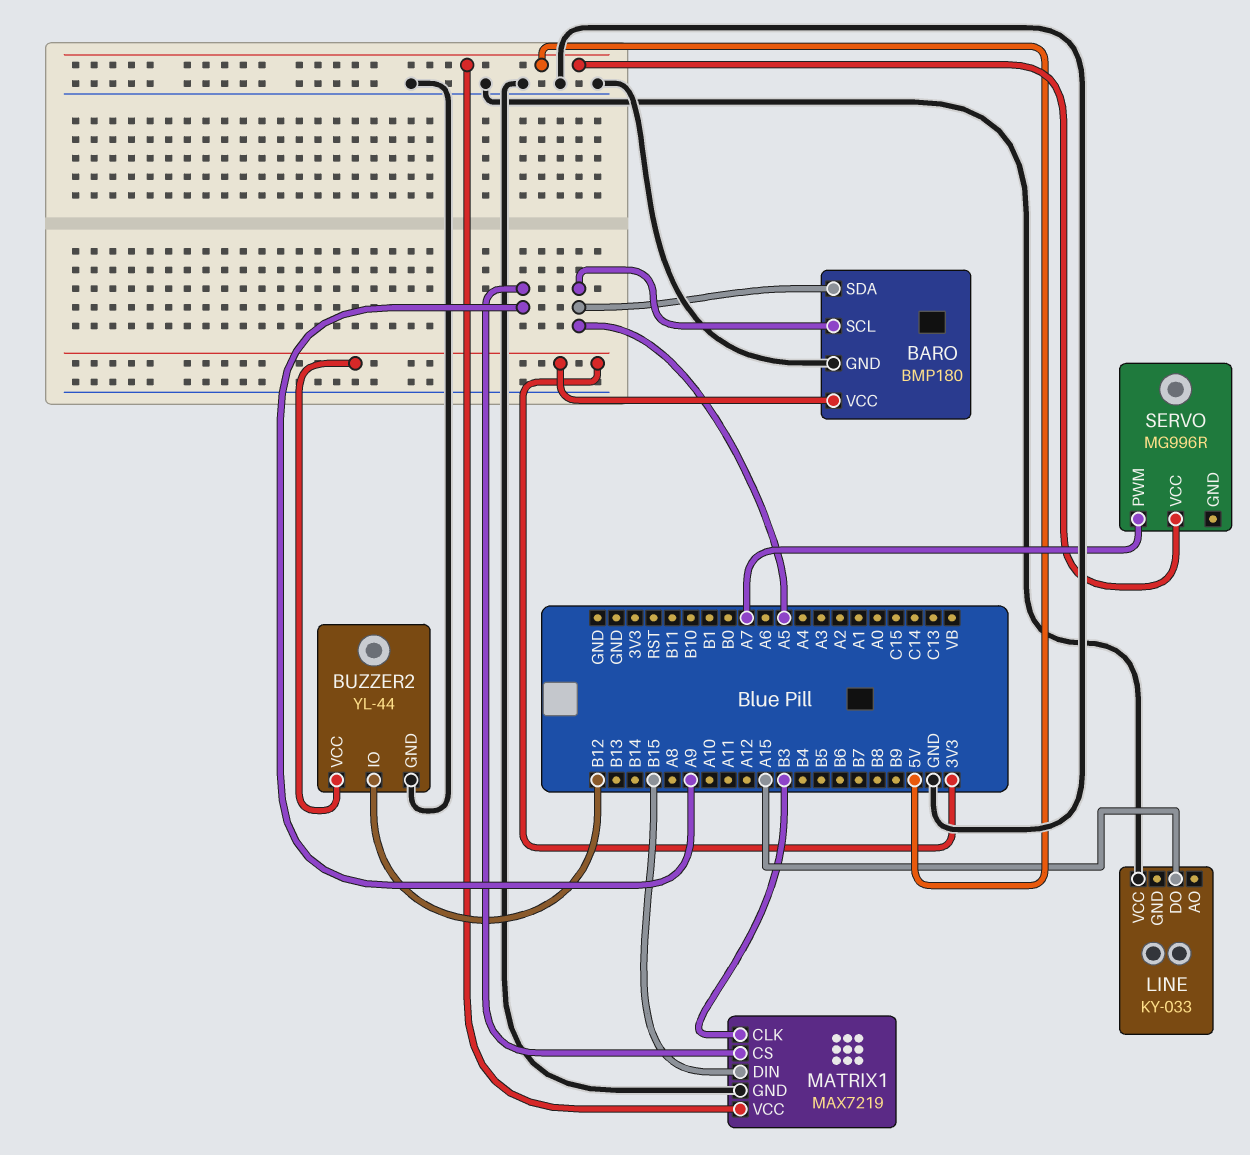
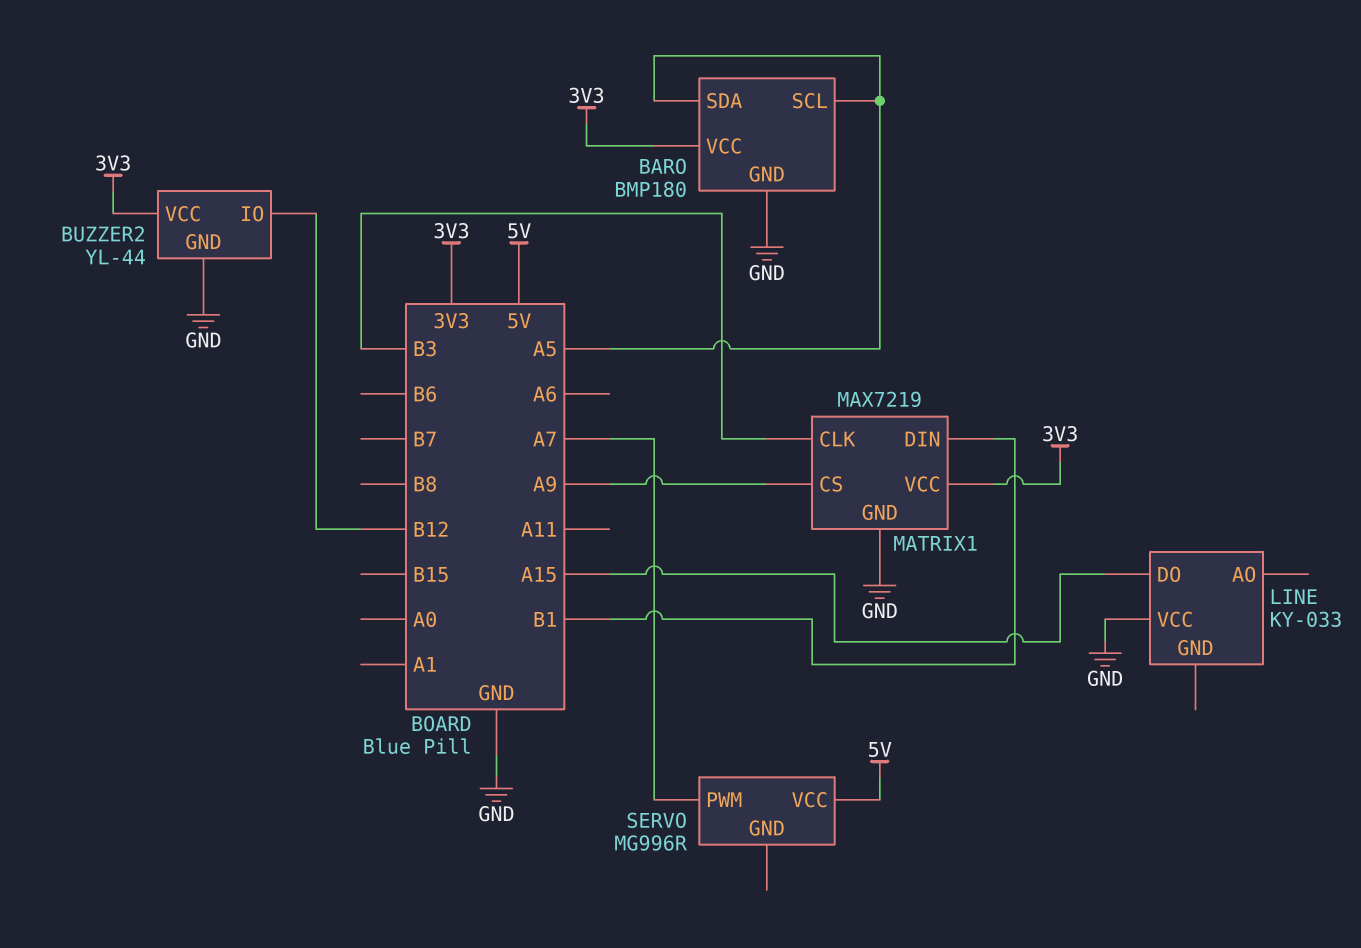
MATRIX1 pin DIN: B15 -> B1
MATRIX1 pin VCC: 5V -> 3V3

